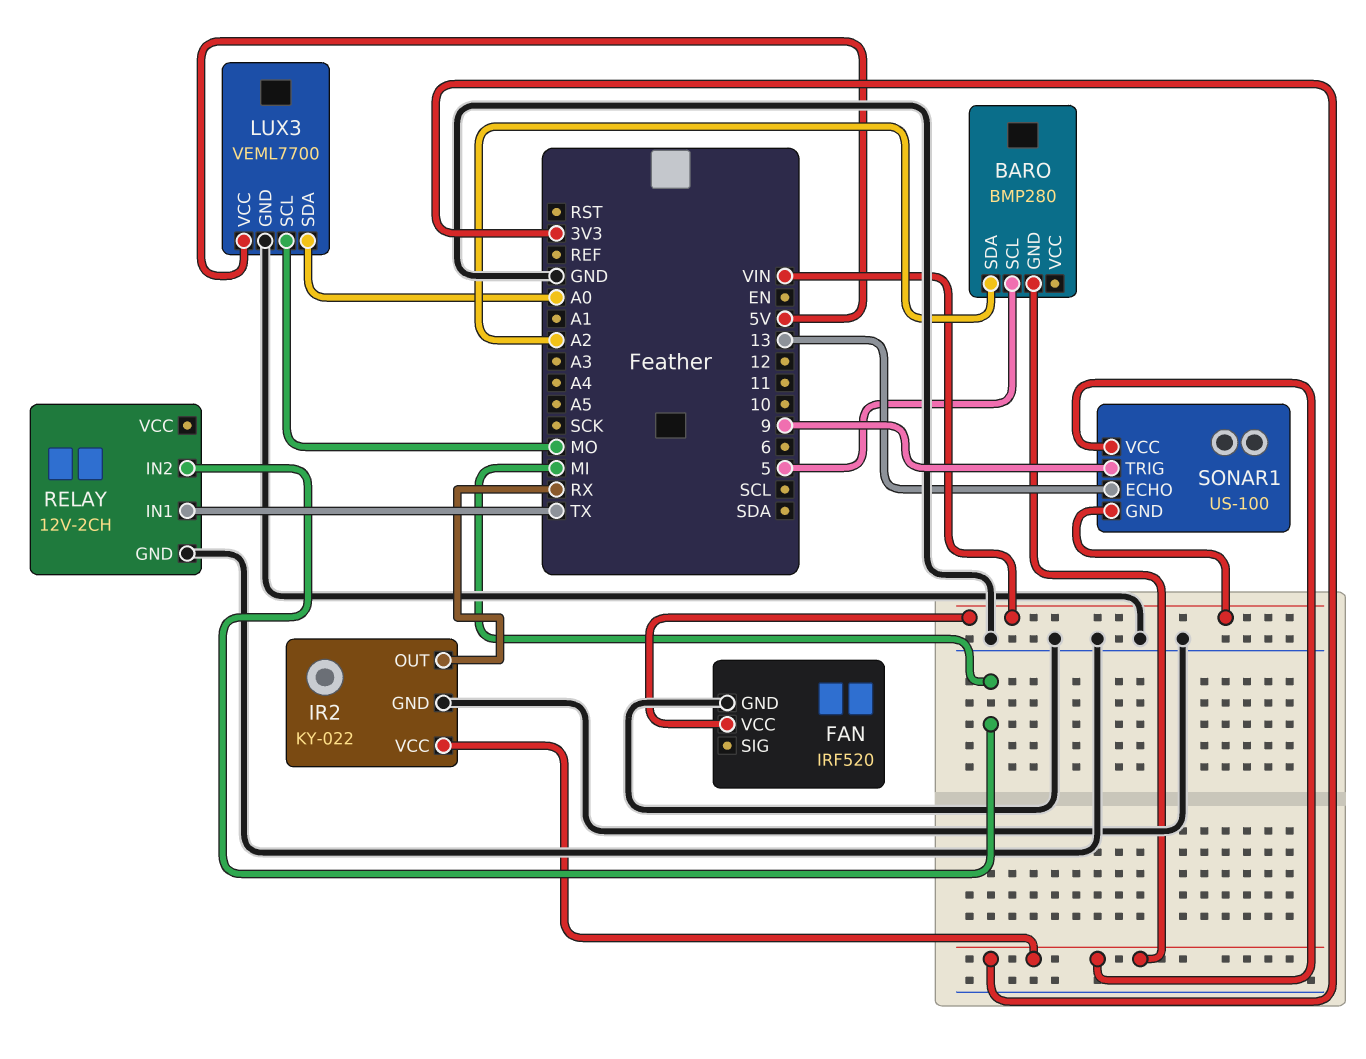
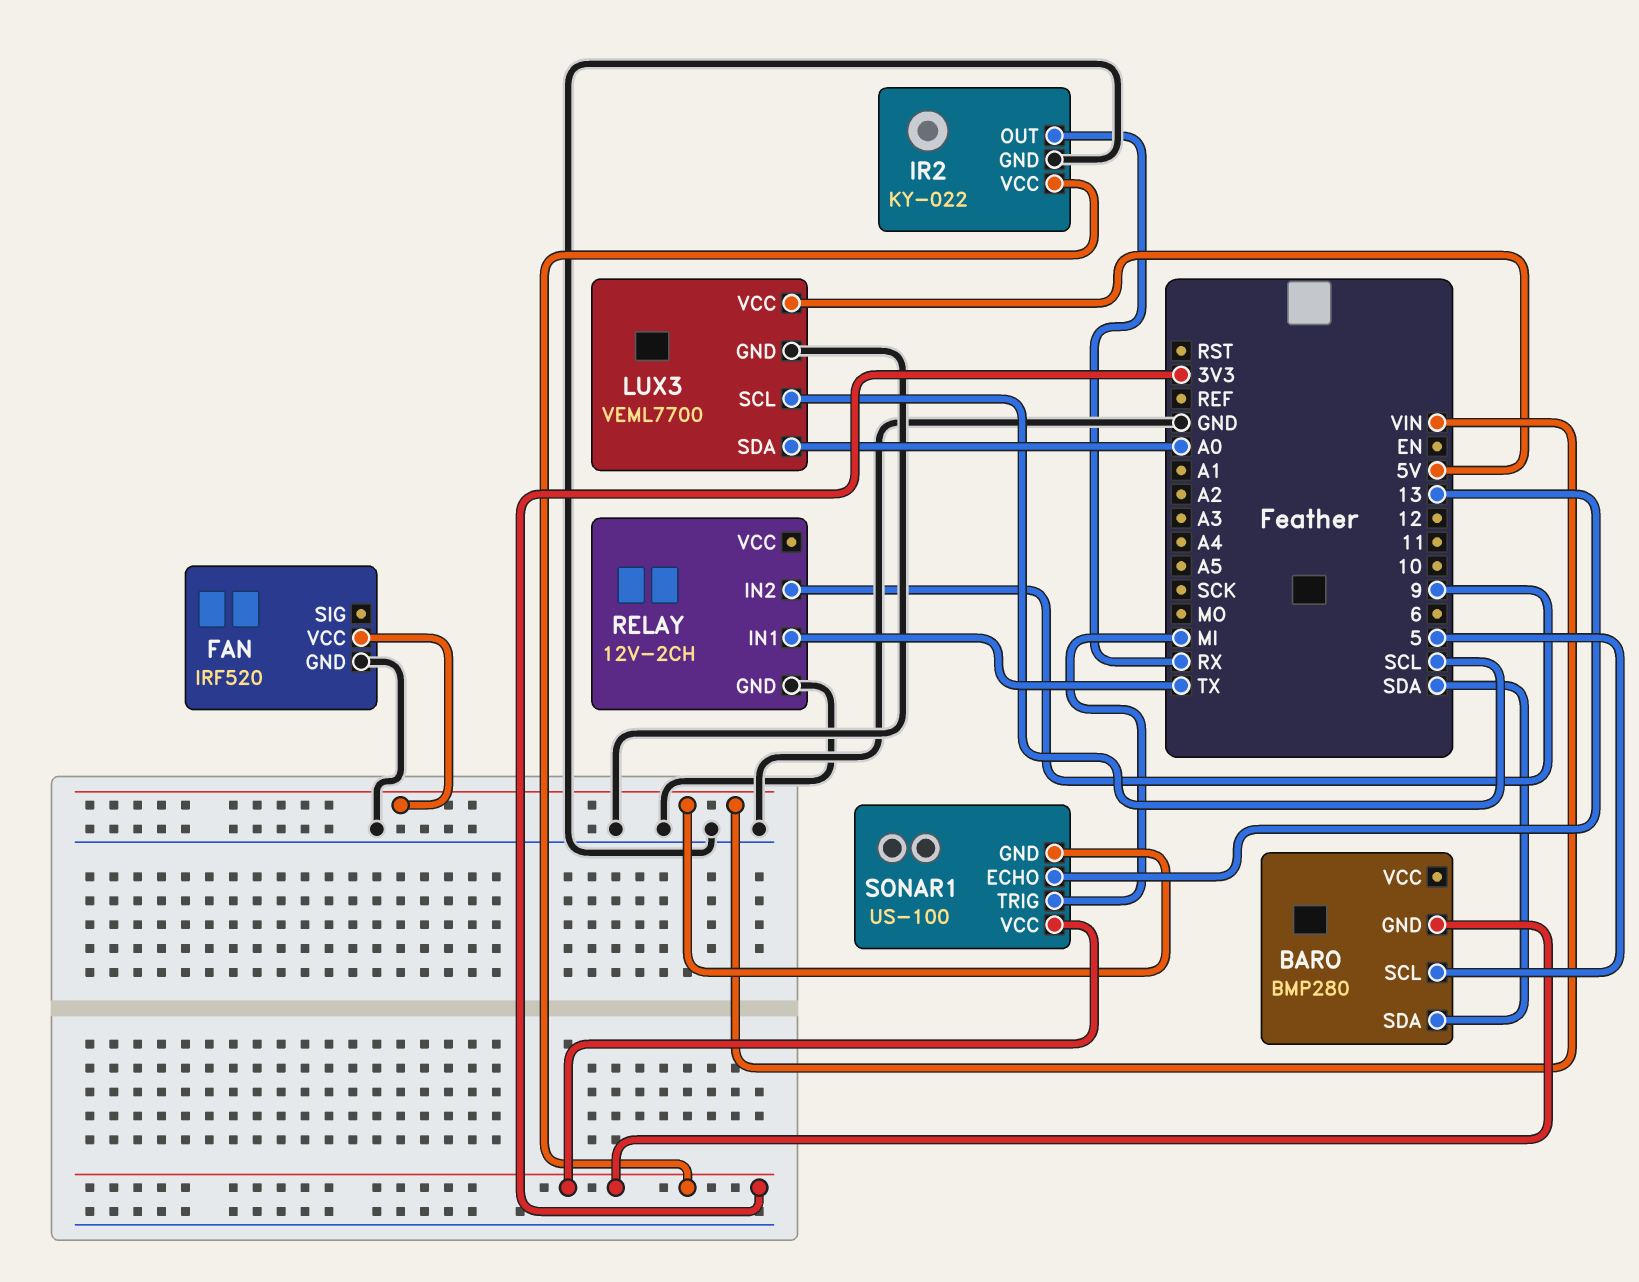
BARO pin SDA: A2 -> SDA
LUX3 pin SCL: MO -> SCL
RELAY pin IN2: MI -> 9
SONAR1 pin TRIG: 9 -> MI

